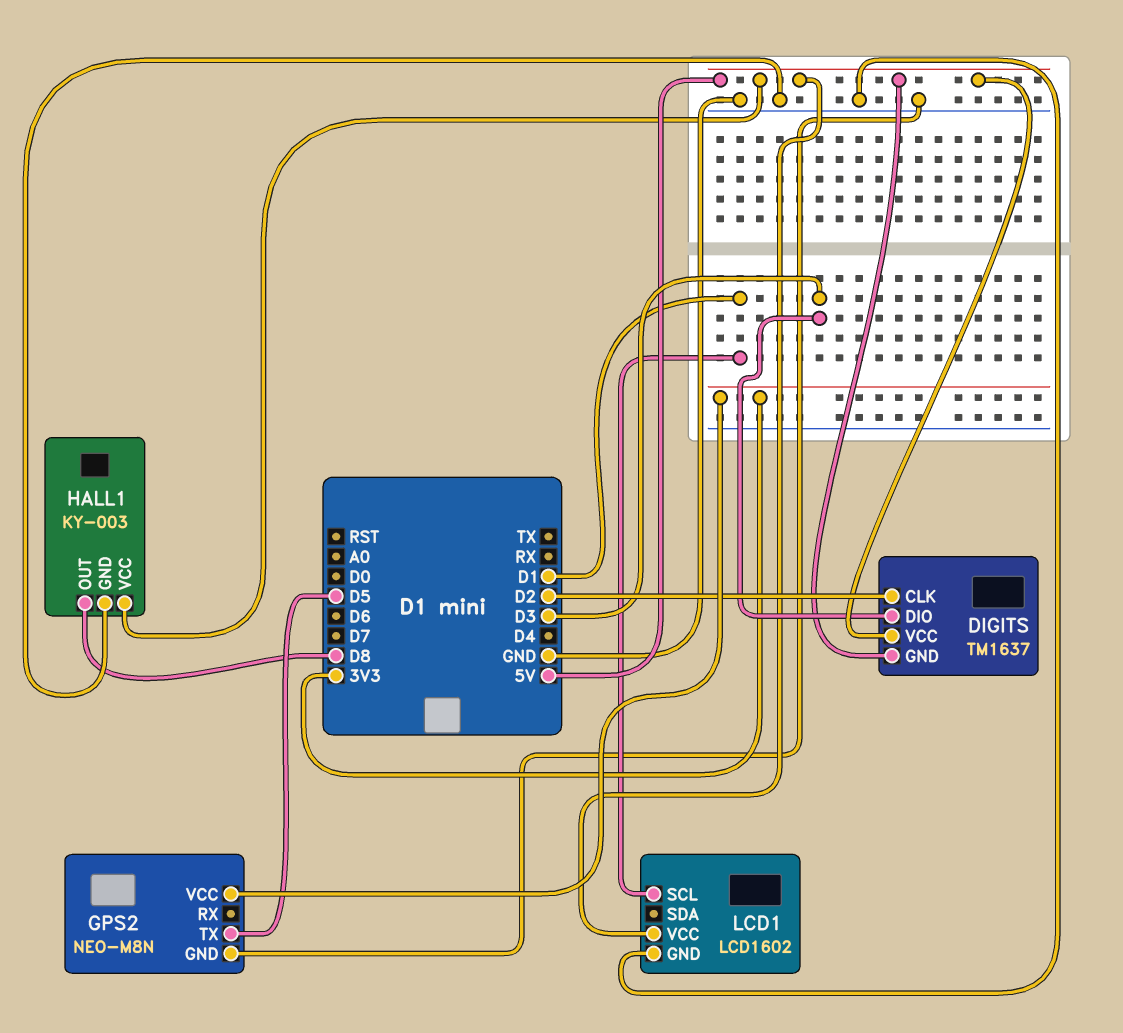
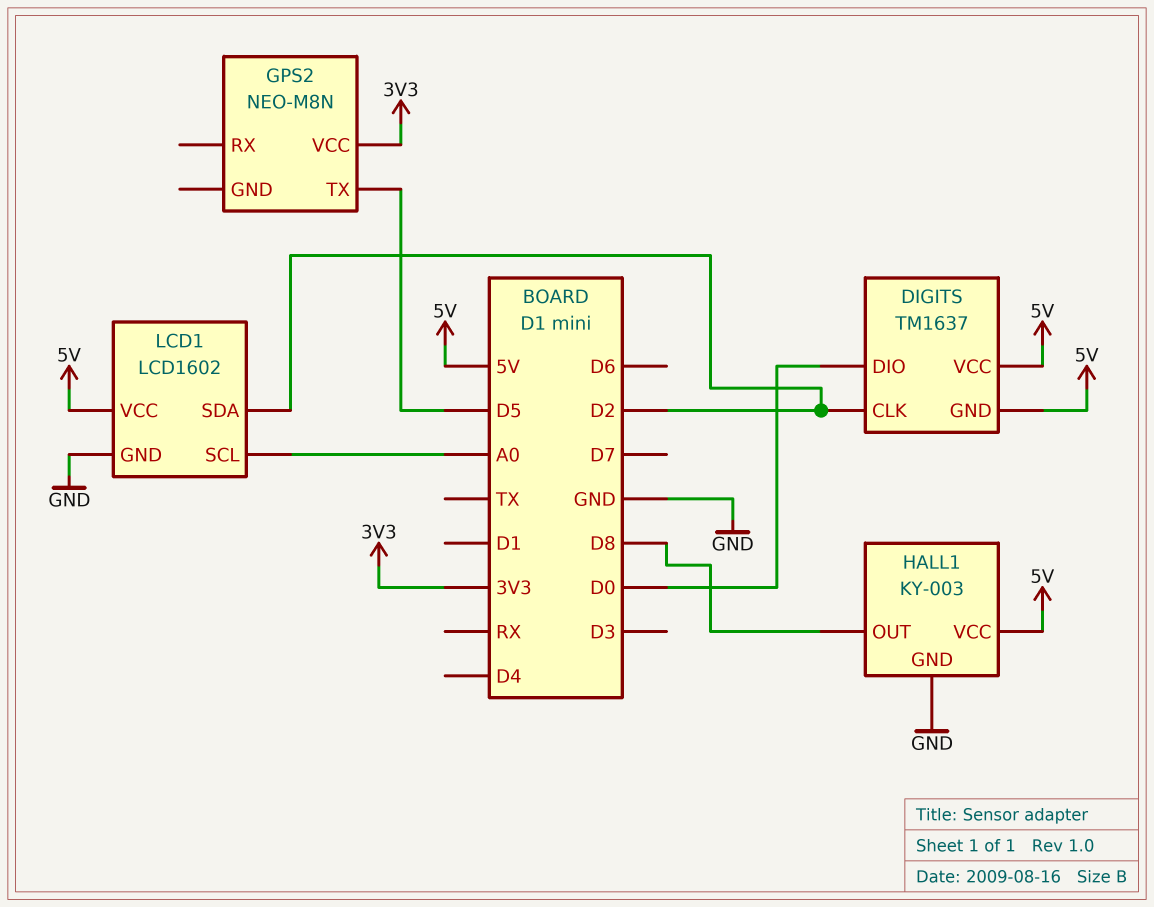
DIGITS pin DIO: D3 -> D0
GPS2 pin GND: GND -> none
LCD1 pin SCL: D1 -> A0
LCD1 pin SDA: none -> D2

